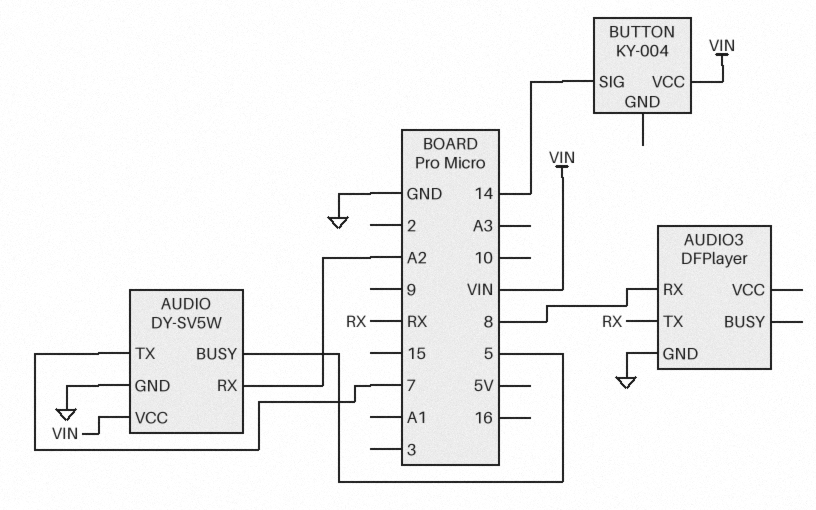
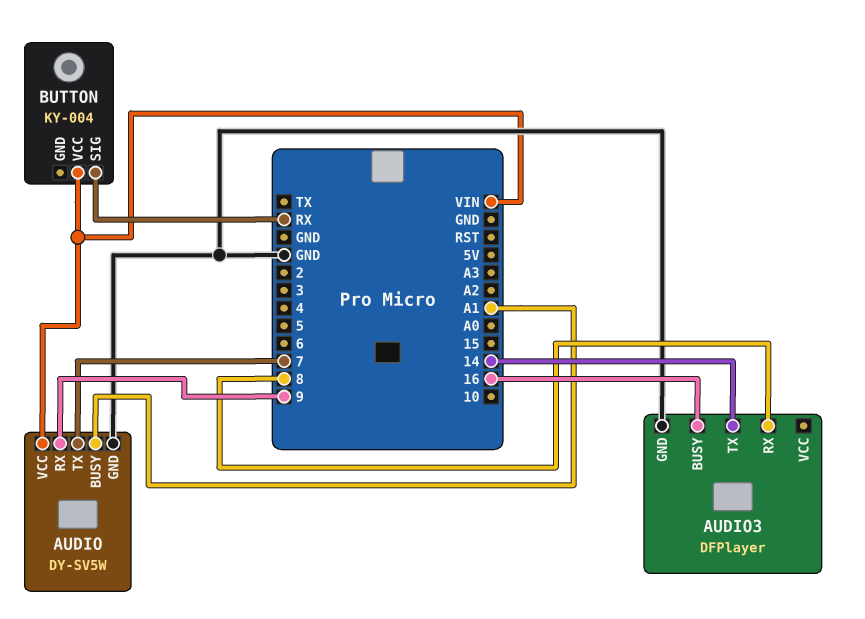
AUDIO pin BUSY: 5 -> A1
AUDIO pin RX: A2 -> 9
AUDIO3 pin BUSY: none -> 16
AUDIO3 pin TX: RX -> 14
BUTTON pin SIG: 14 -> RX

